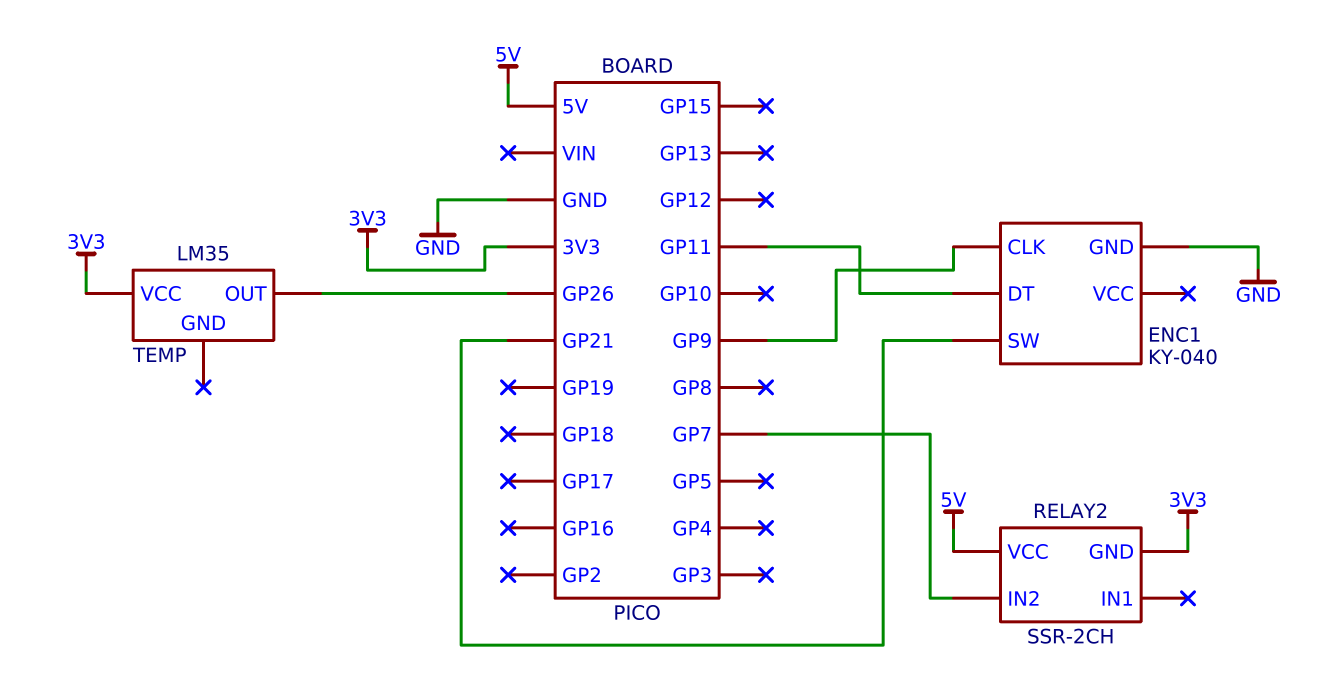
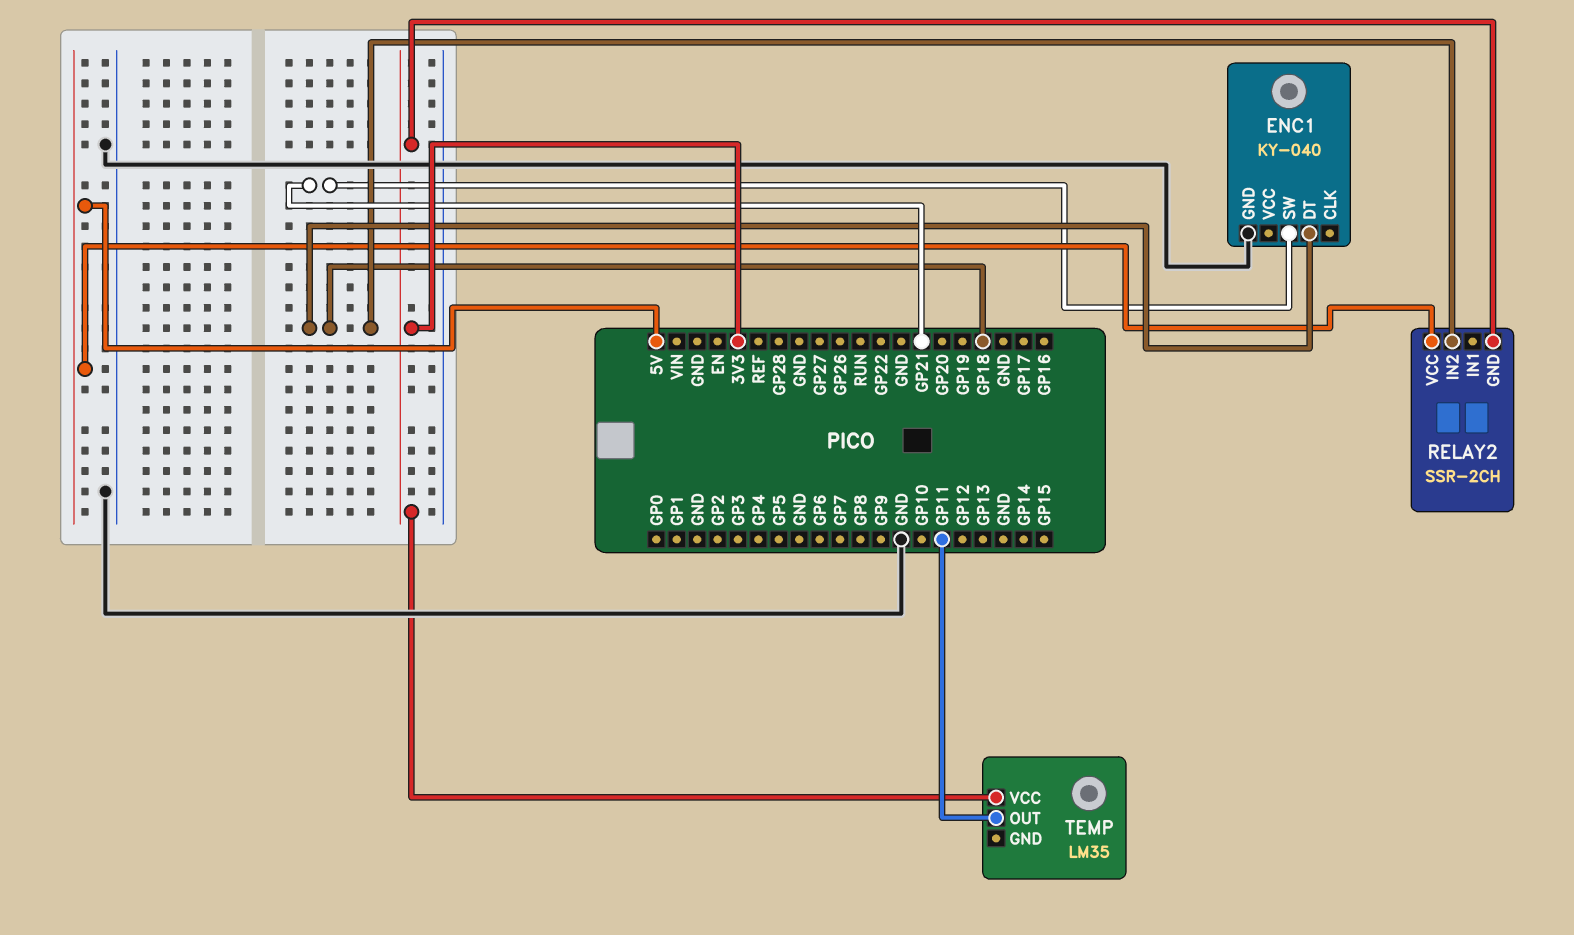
ENC1 pin CLK: GP9 -> none
ENC1 pin DT: GP11 -> GP18
RELAY2 pin IN2: GP7 -> GP18
TEMP pin OUT: GP26 -> GP11

